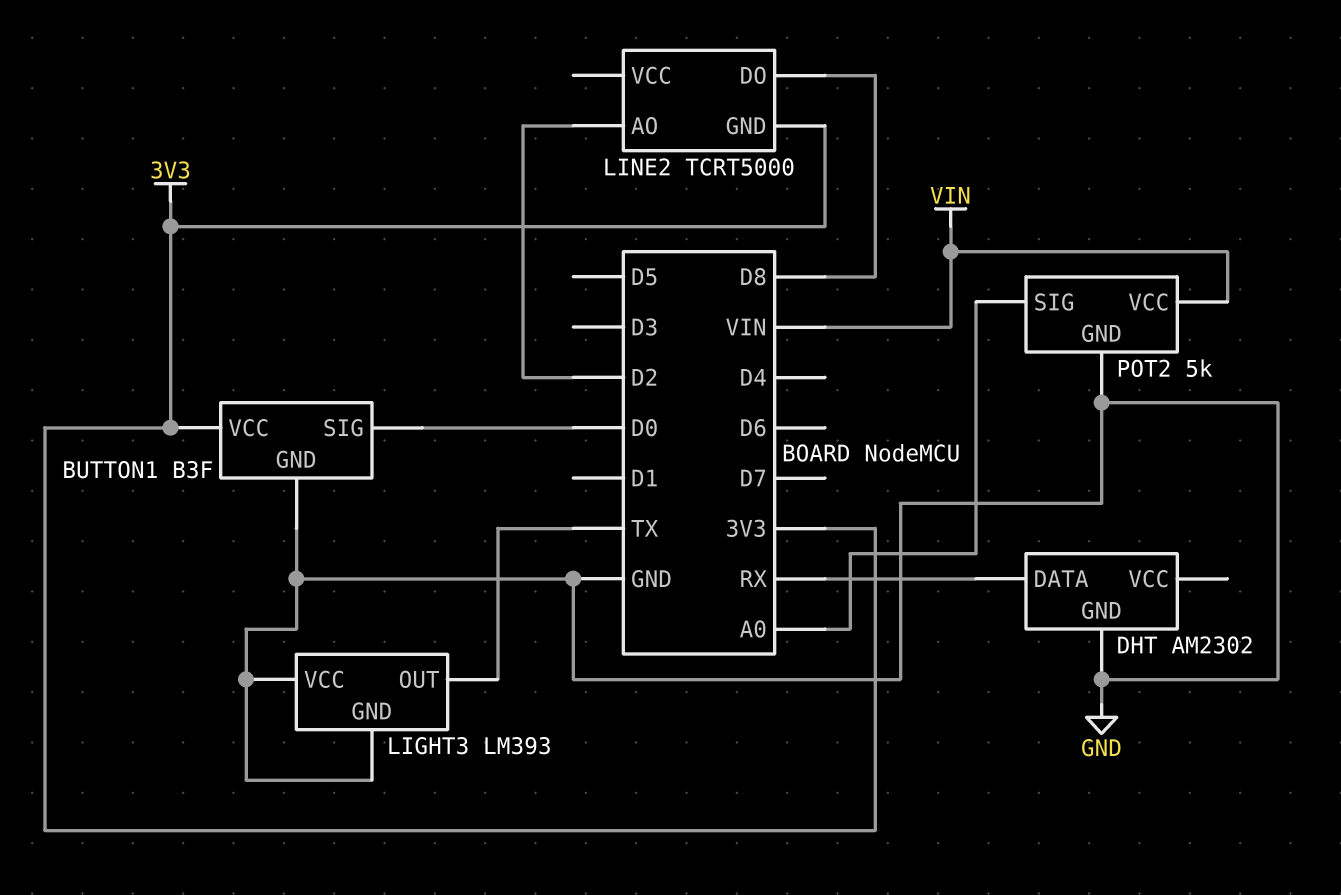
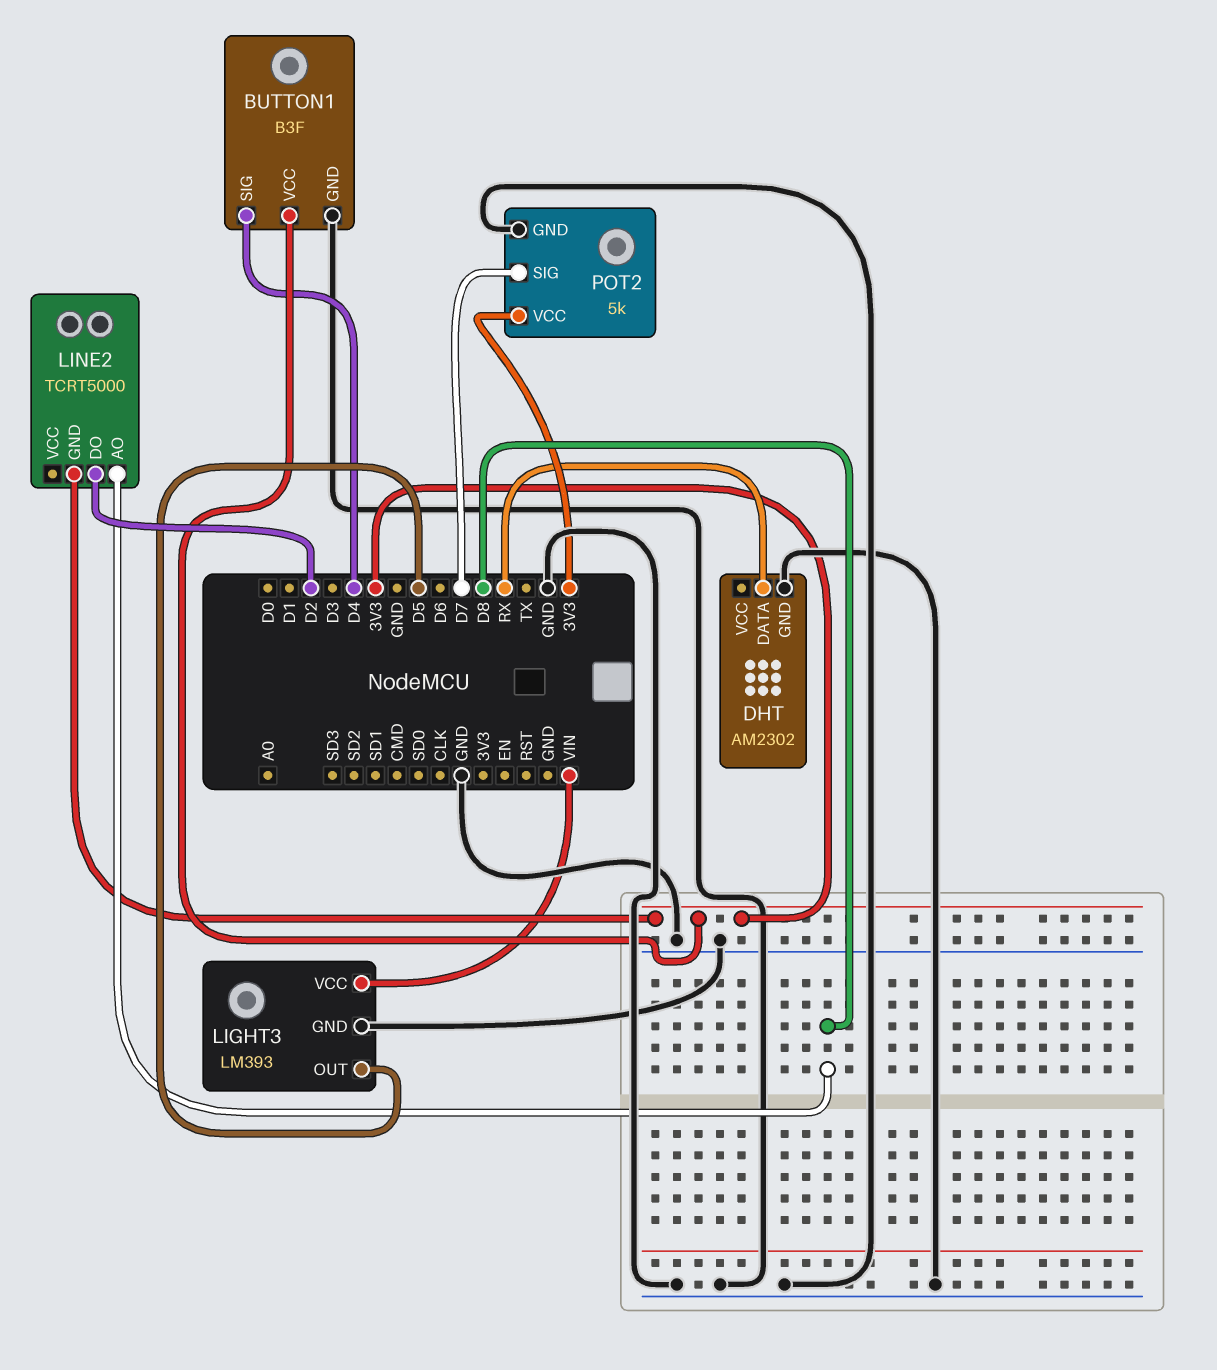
BUTTON1 pin SIG: D0 -> D4
LIGHT3 pin OUT: TX -> D5
LIGHT3 pin VCC: GND -> VIN
LINE2 pin AO: D2 -> D8
LINE2 pin DO: D8 -> D2
POT2 pin SIG: A0 -> D7
POT2 pin VCC: VIN -> 3V3

